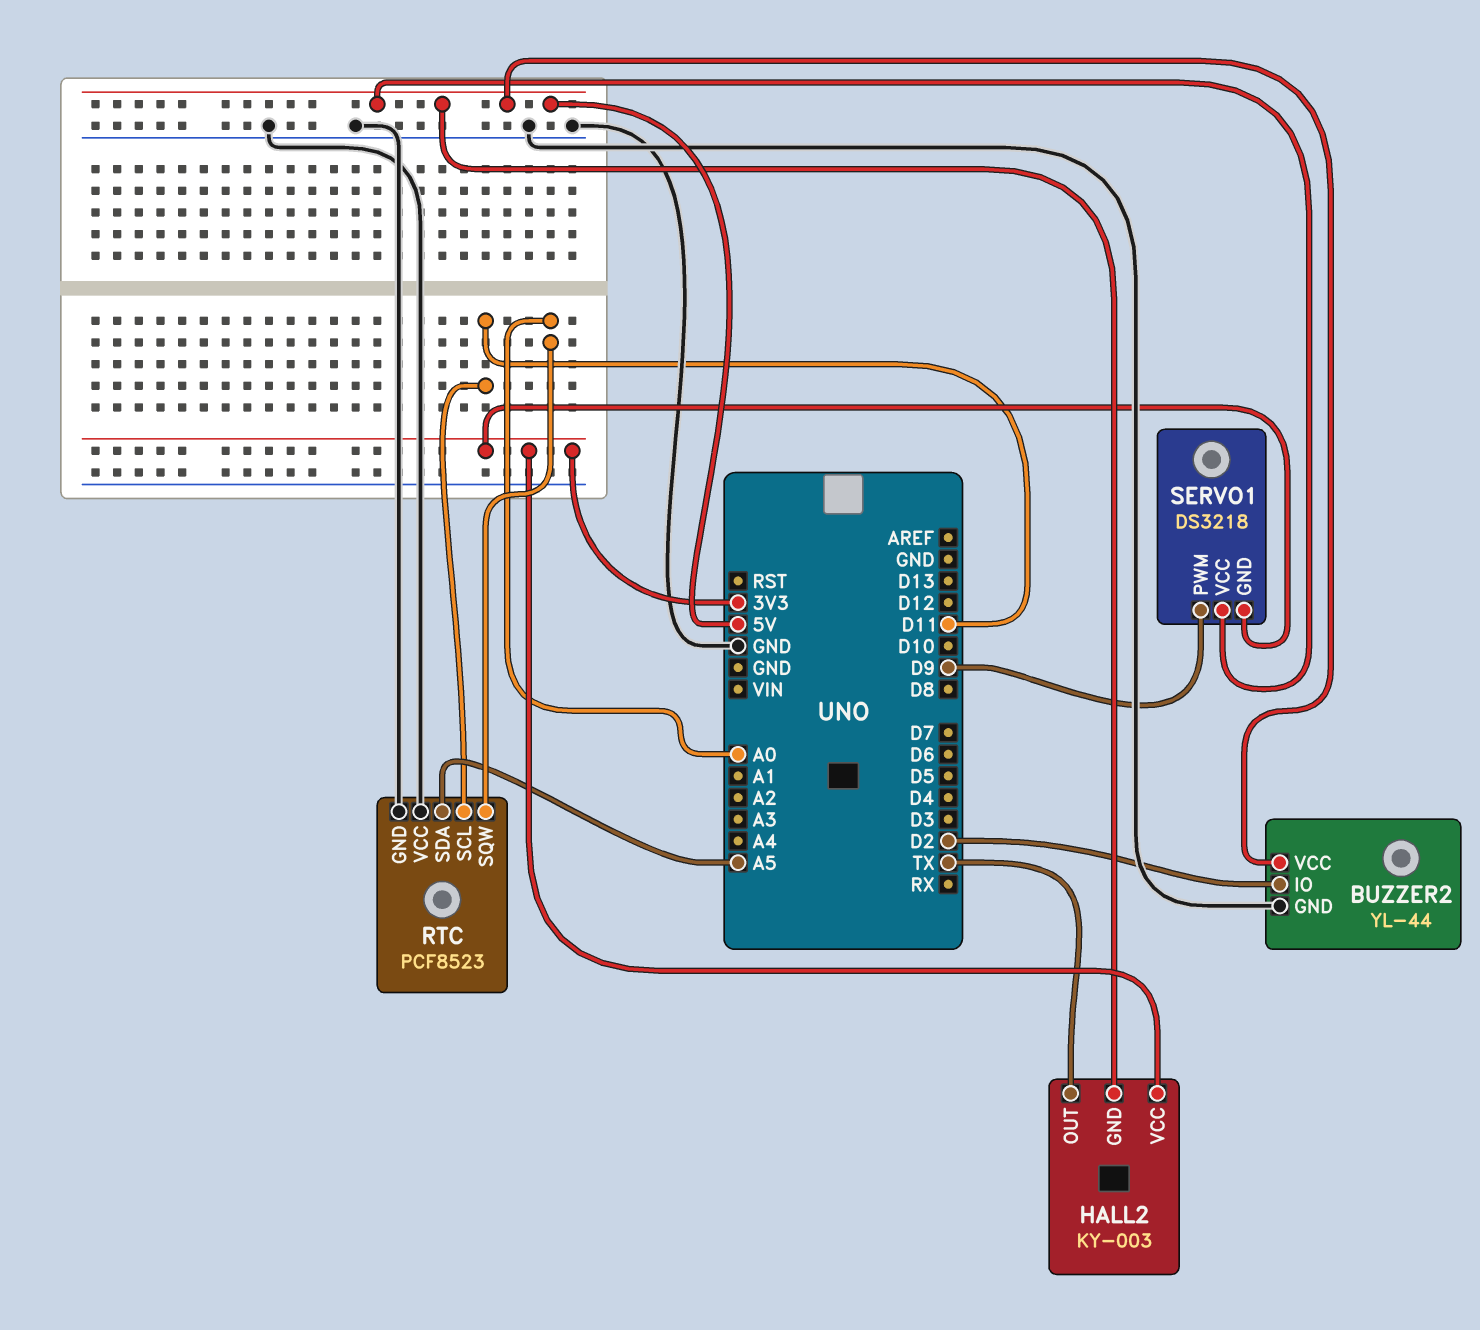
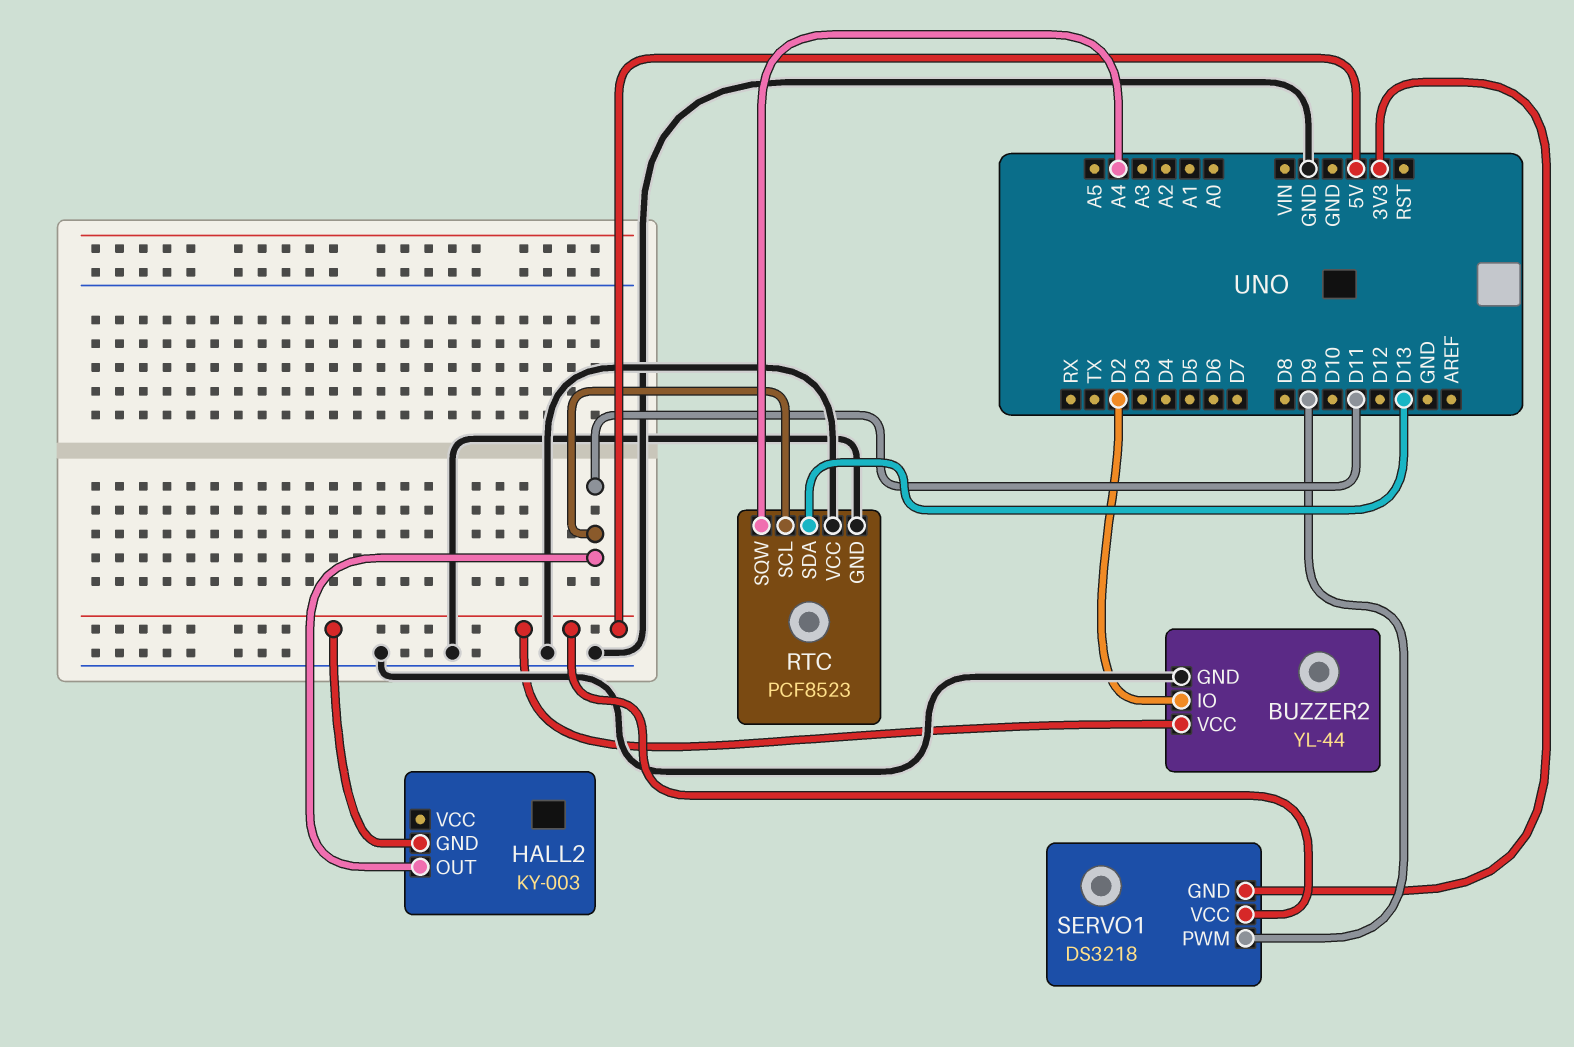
HALL2 pin OUT: TX -> D11
HALL2 pin VCC: 3V3 -> none
RTC pin SDA: A5 -> D13
RTC pin SQW: A0 -> A4

